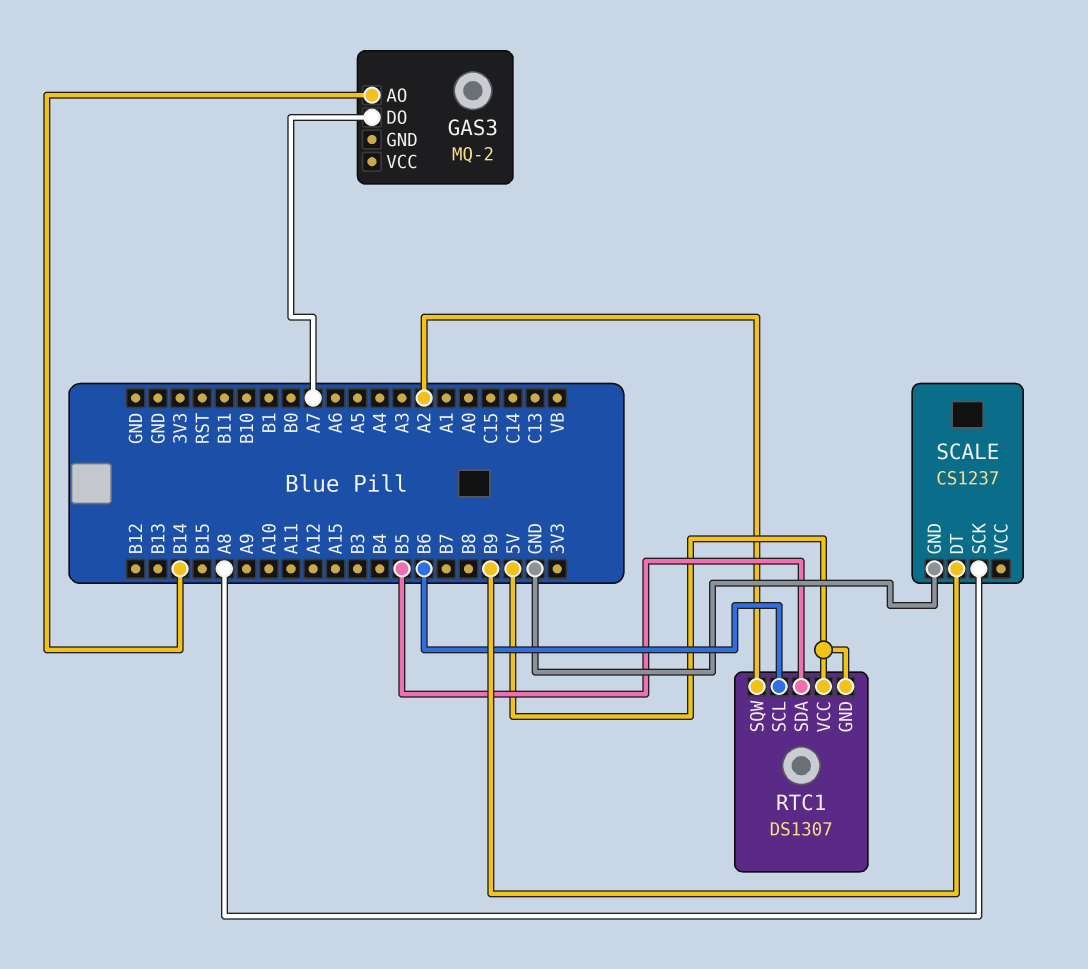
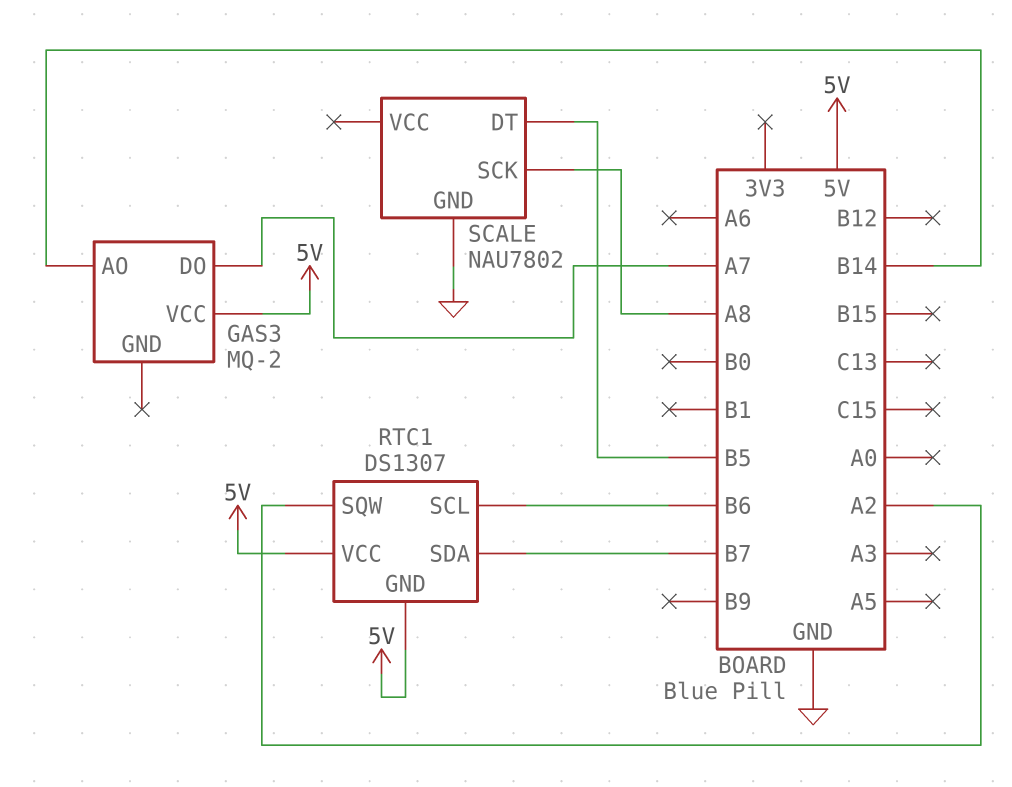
GAS3 pin VCC: none -> 5V
RTC1 pin SDA: B5 -> B7
SCALE: CS1237 -> NAU7802
SCALE pin DT: B9 -> B5

